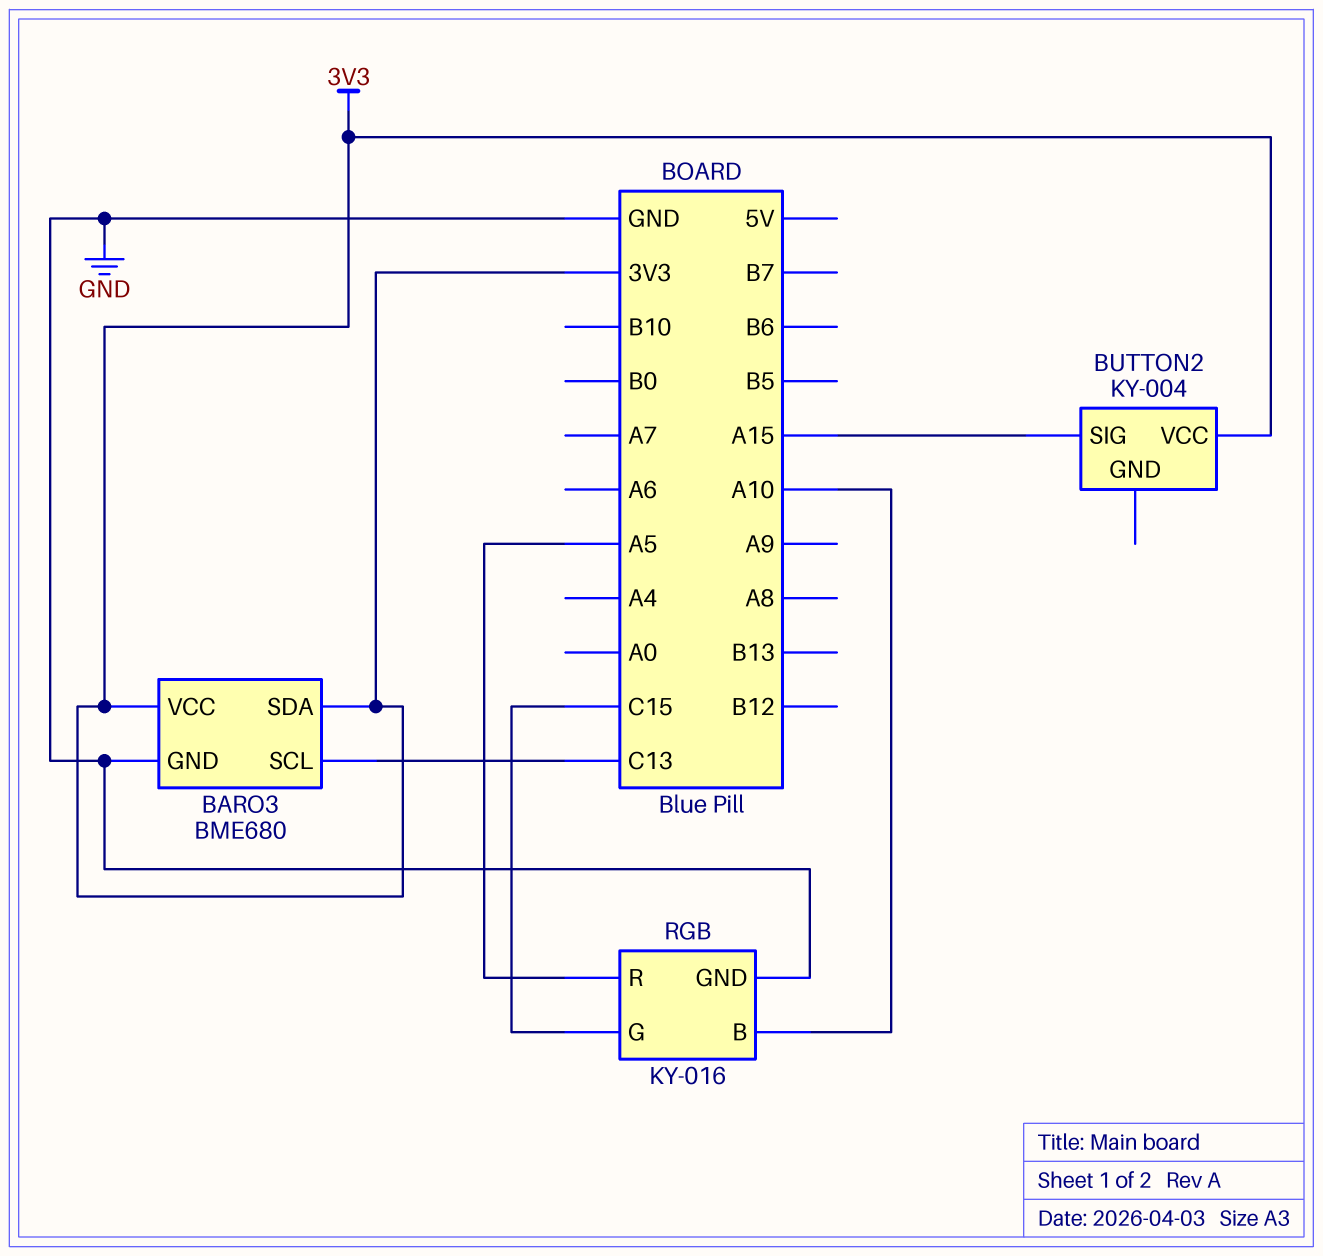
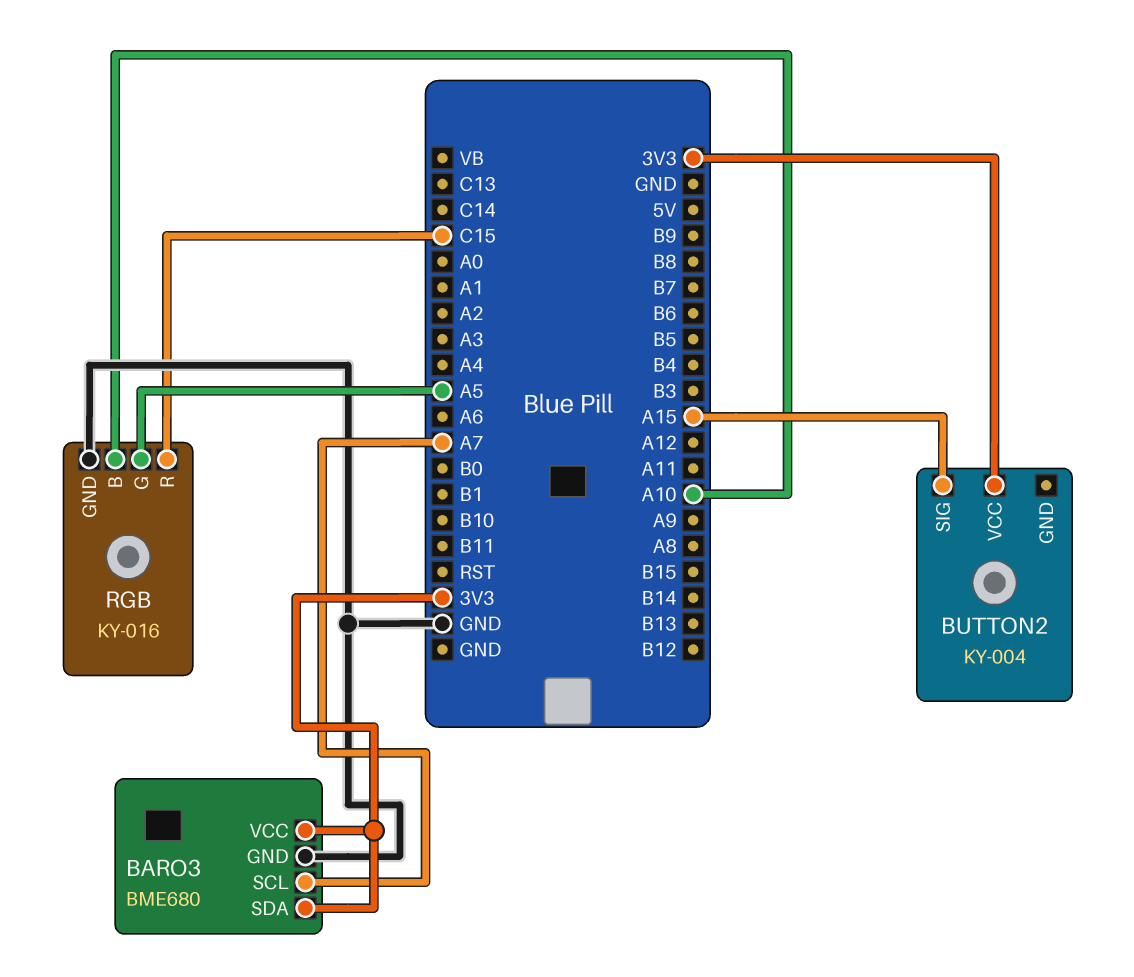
BARO3 pin SCL: C13 -> A7
RGB pin G: C15 -> A5
RGB pin R: A5 -> C15

